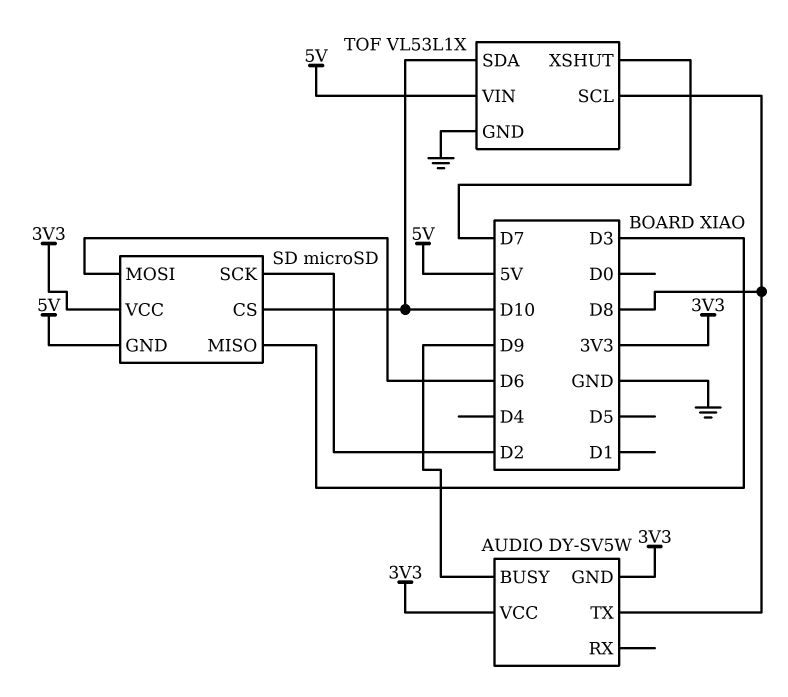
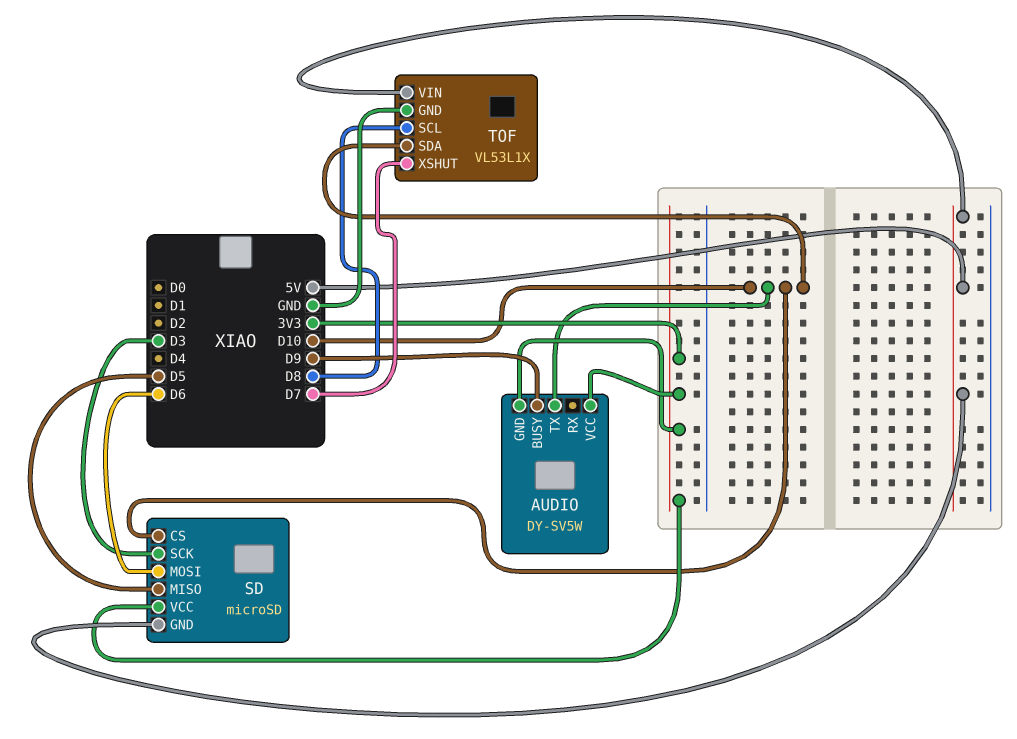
AUDIO pin TX: D8 -> D10
SD pin MISO: D3 -> D5
SD pin SCK: D2 -> D3

